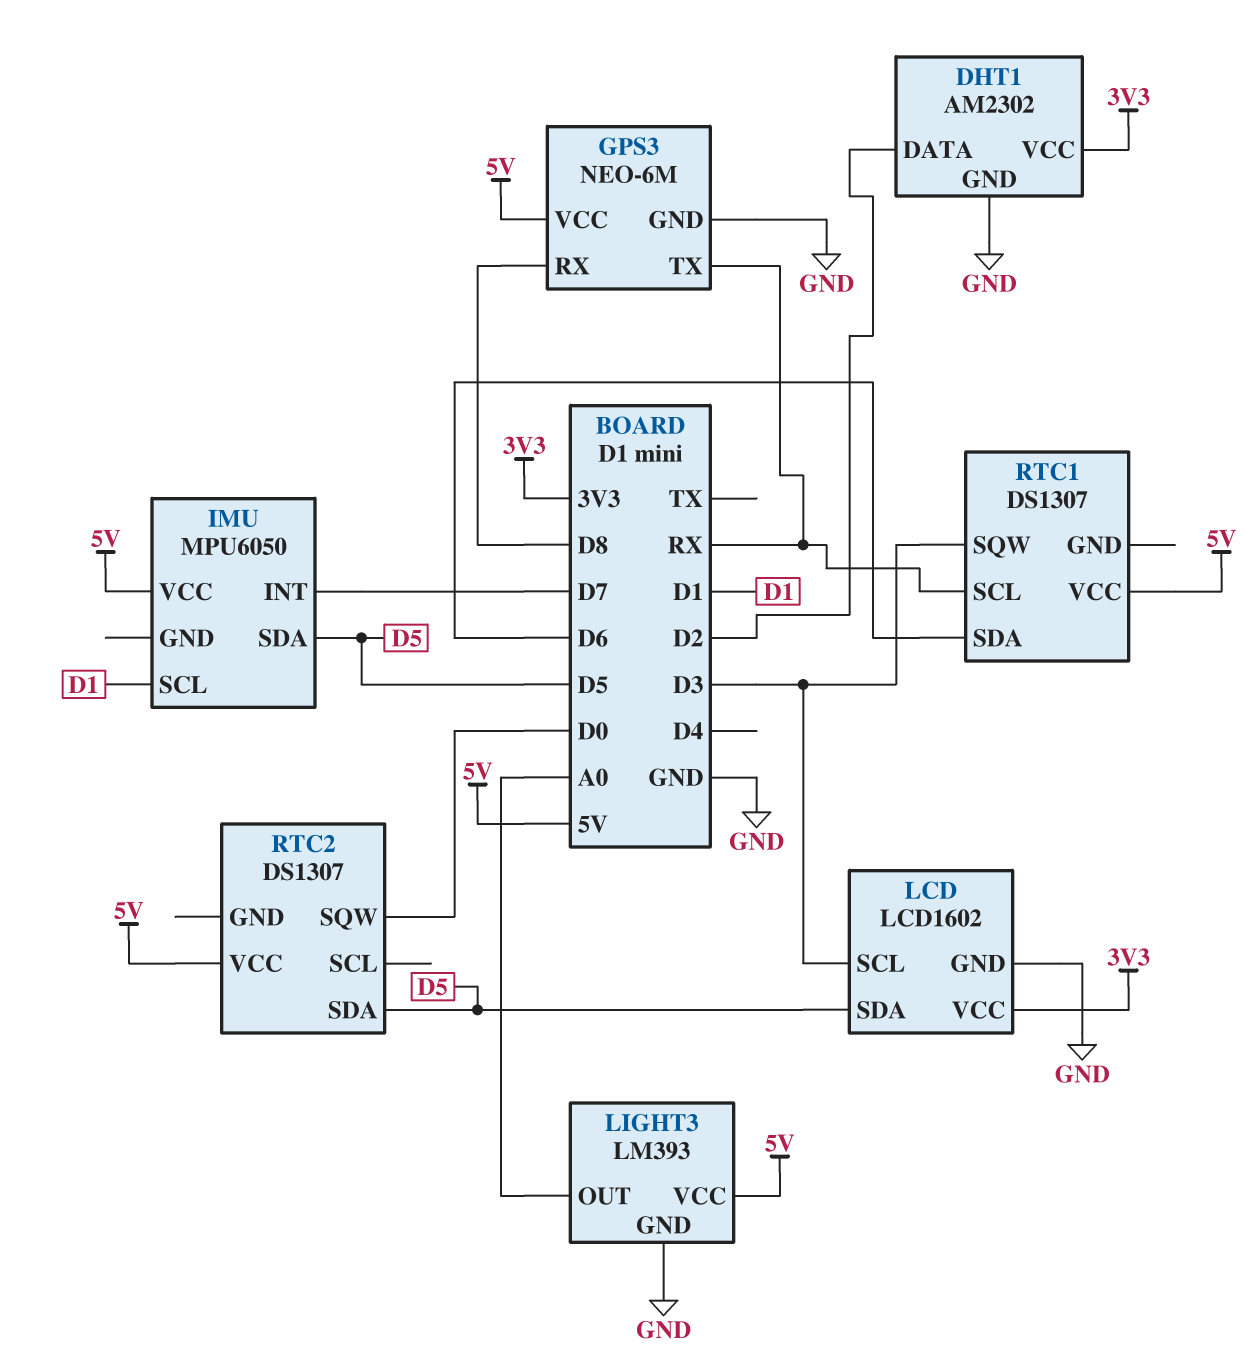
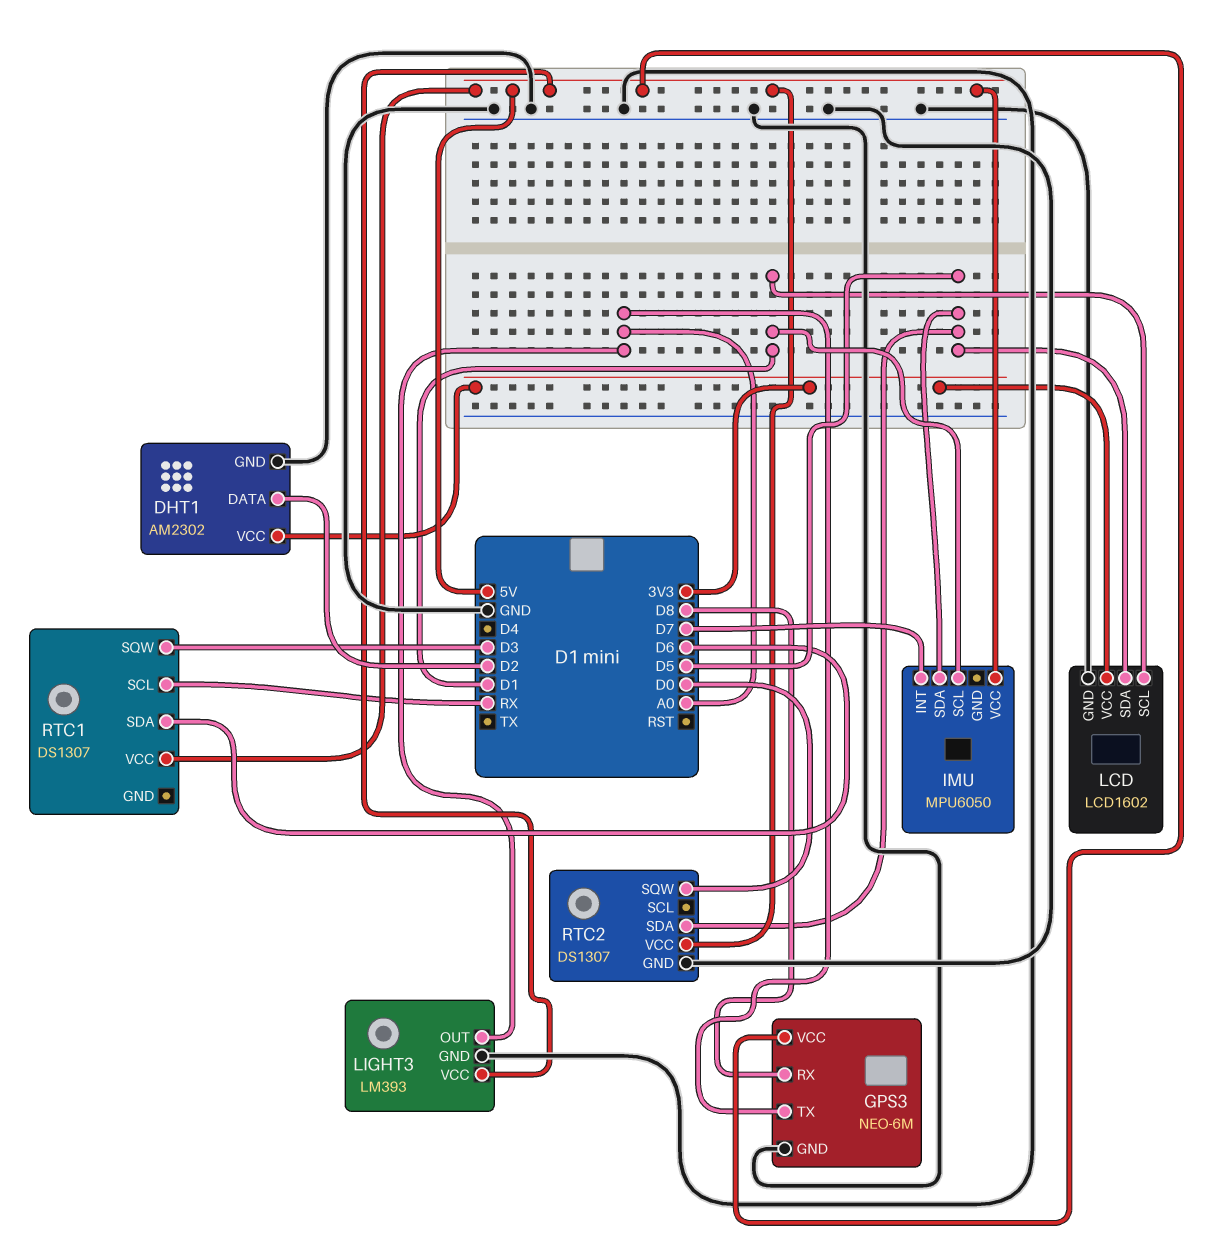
GPS3 pin TX: RX -> A0
LCD pin SCL: D3 -> D1
RTC2 pin GND: none -> GND

